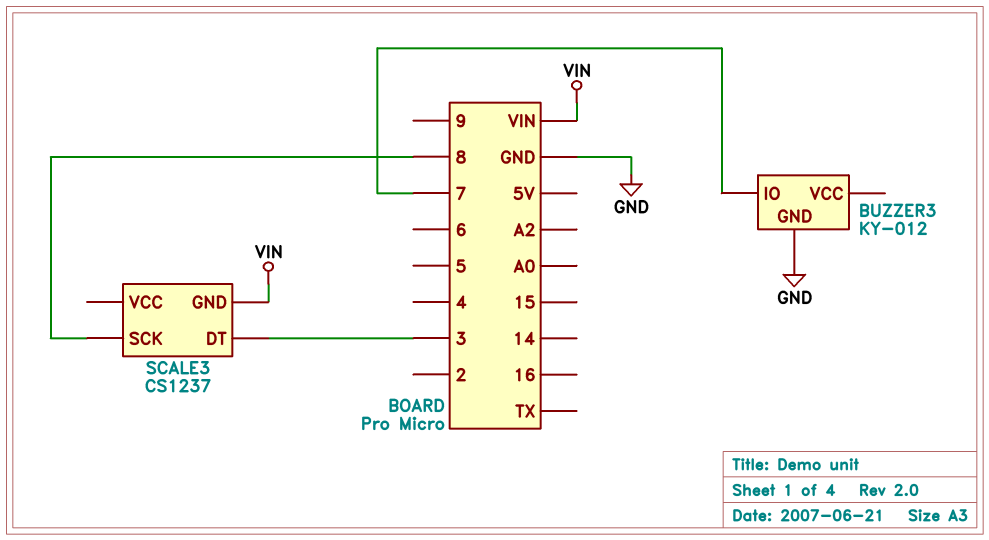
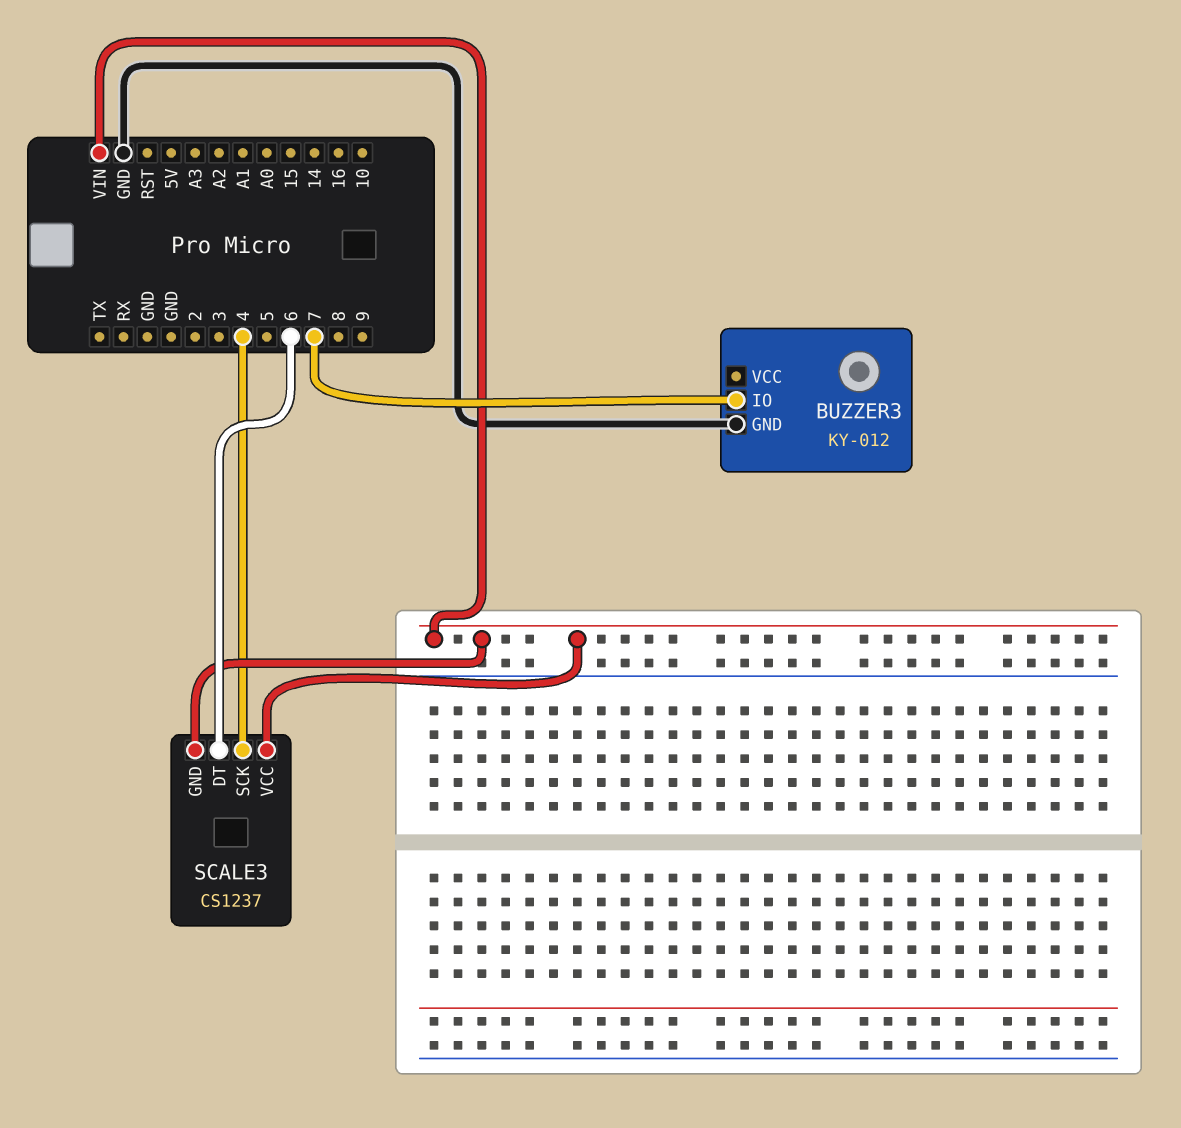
SCALE3 pin DT: 3 -> 6
SCALE3 pin SCK: 8 -> 4
SCALE3 pin VCC: none -> VIN

